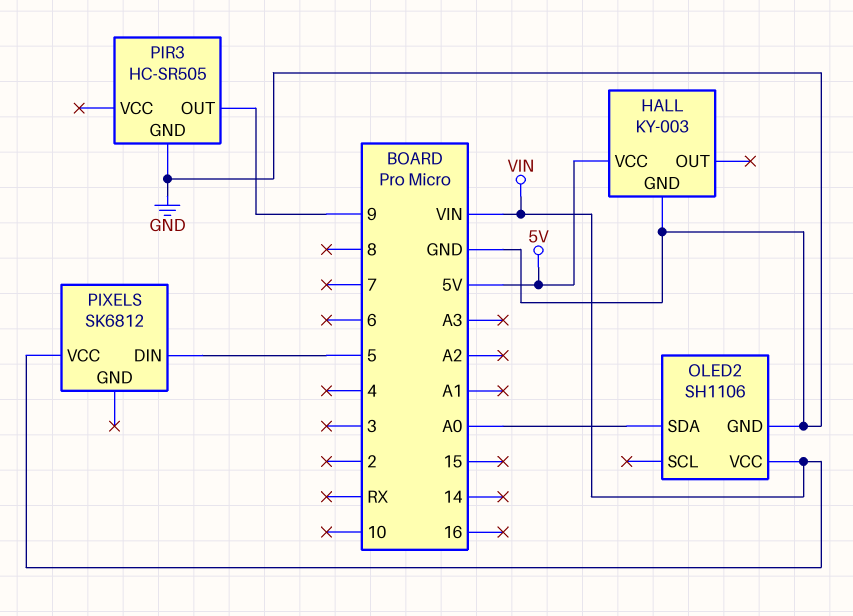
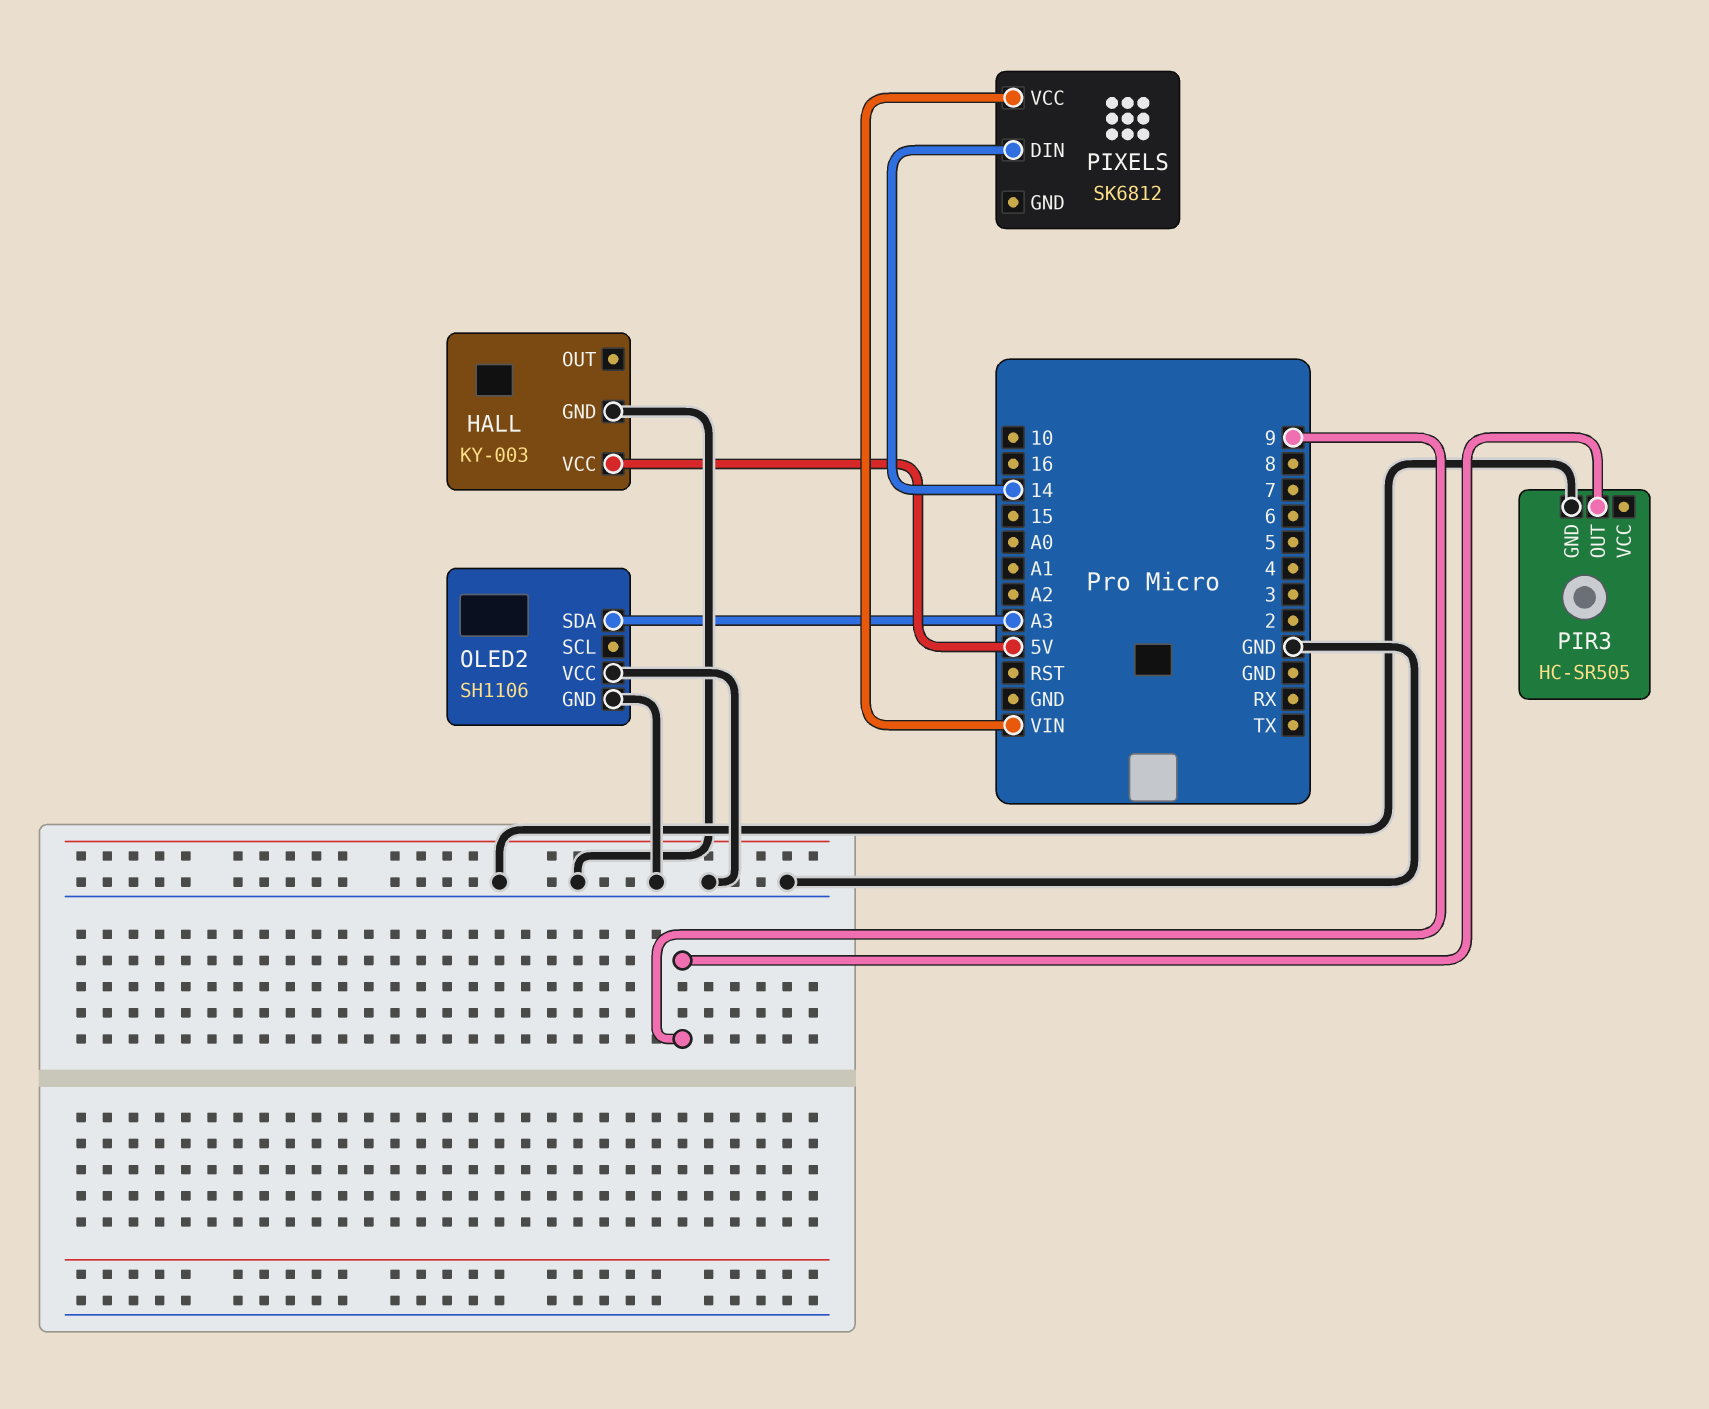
OLED2 pin SDA: A0 -> A3
OLED2 pin VCC: VIN -> GND
PIXELS pin DIN: 5 -> 14

